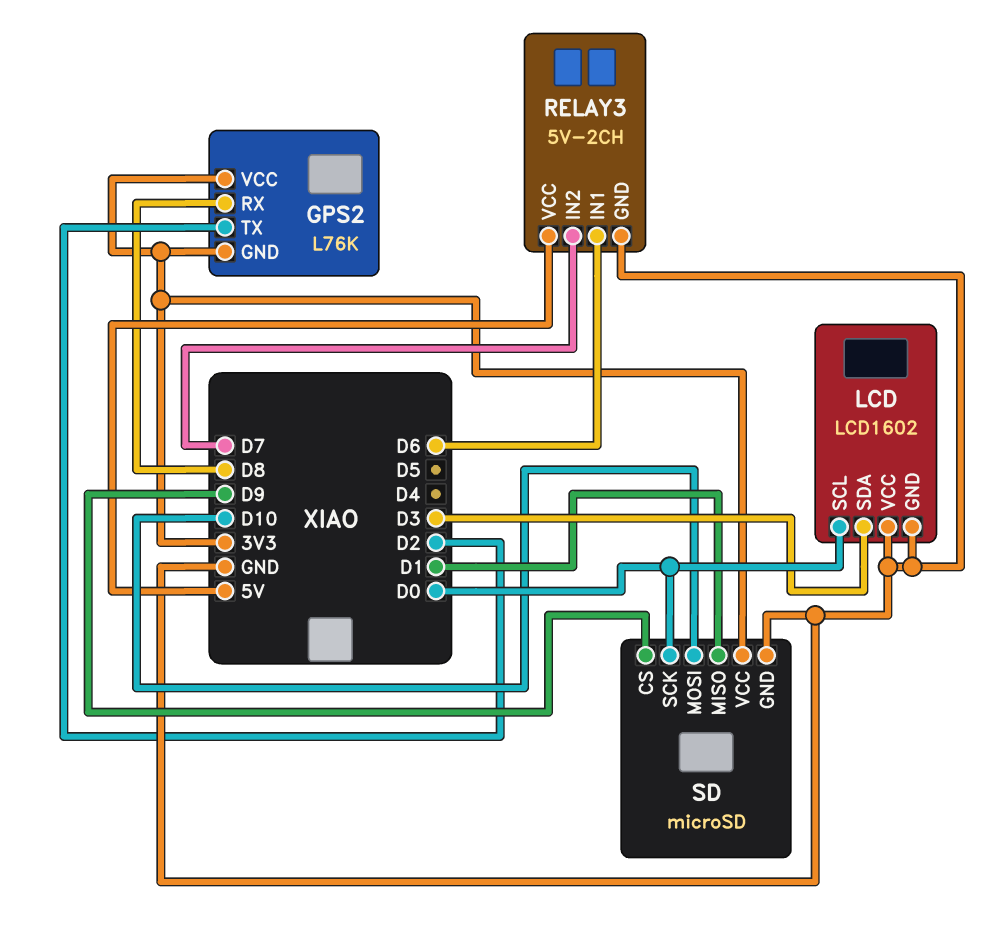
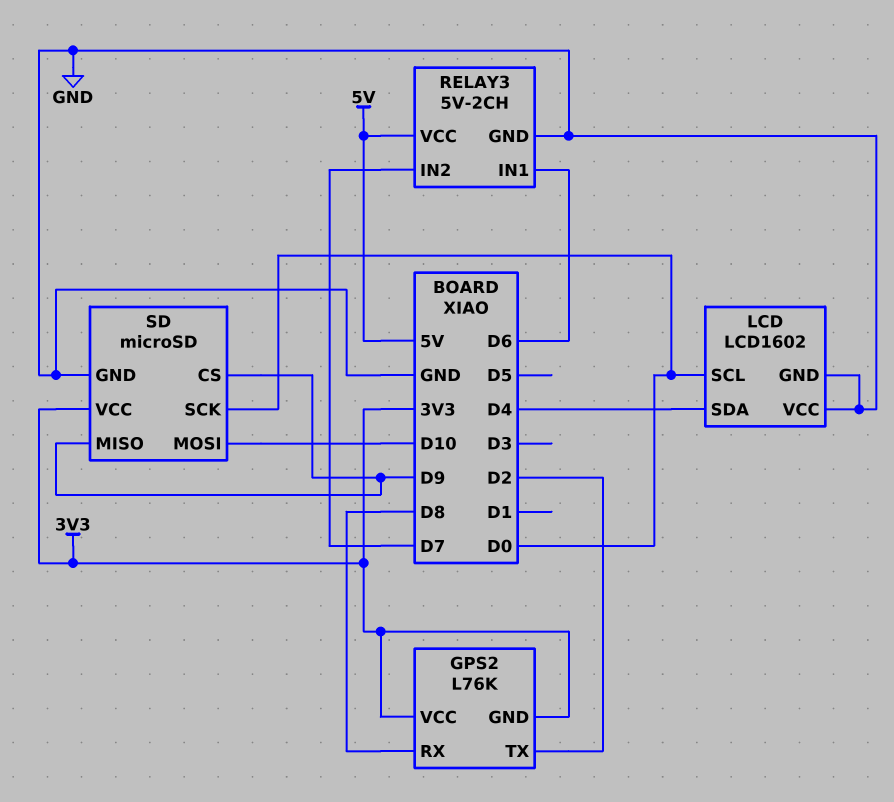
LCD pin SDA: D3 -> D4
SD pin MISO: D1 -> D9

